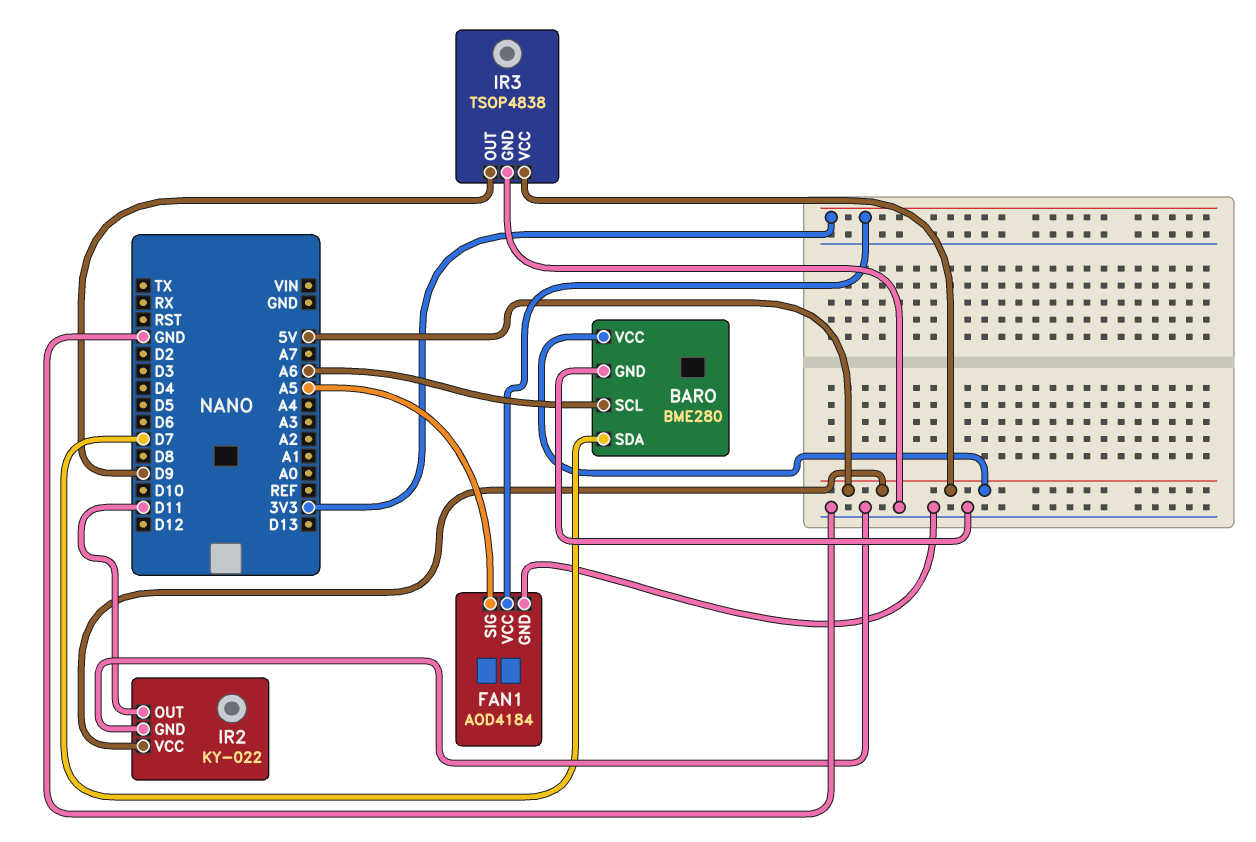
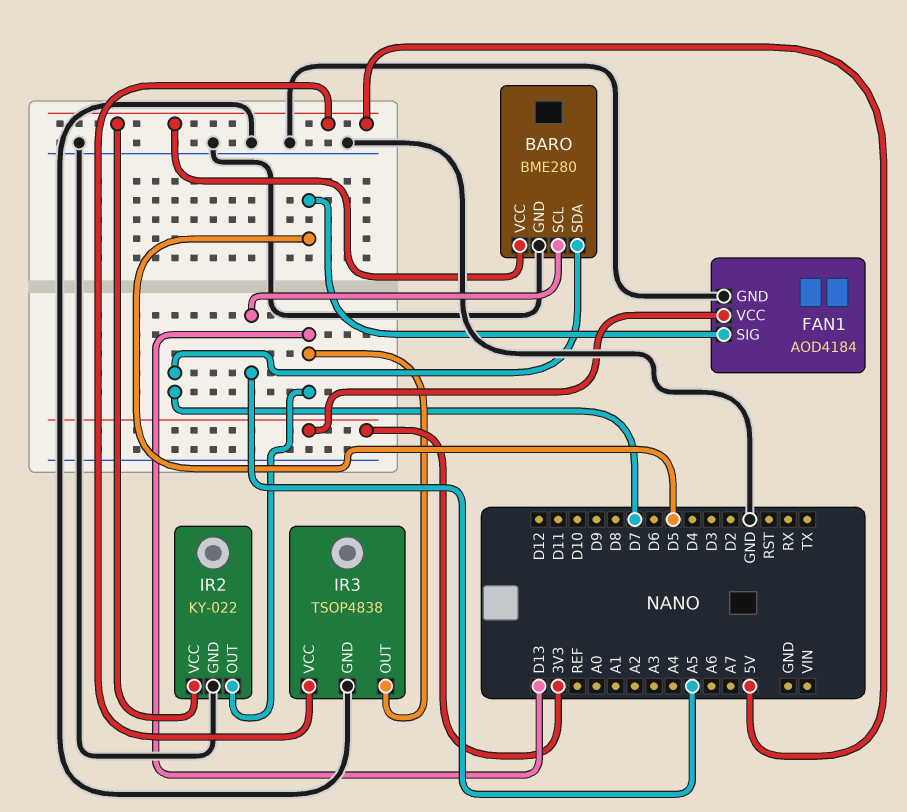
BARO pin SCL: A6 -> A5
FAN1 pin SIG: A5 -> D5
IR2 pin OUT: D11 -> D13
IR3 pin OUT: D9 -> D13

